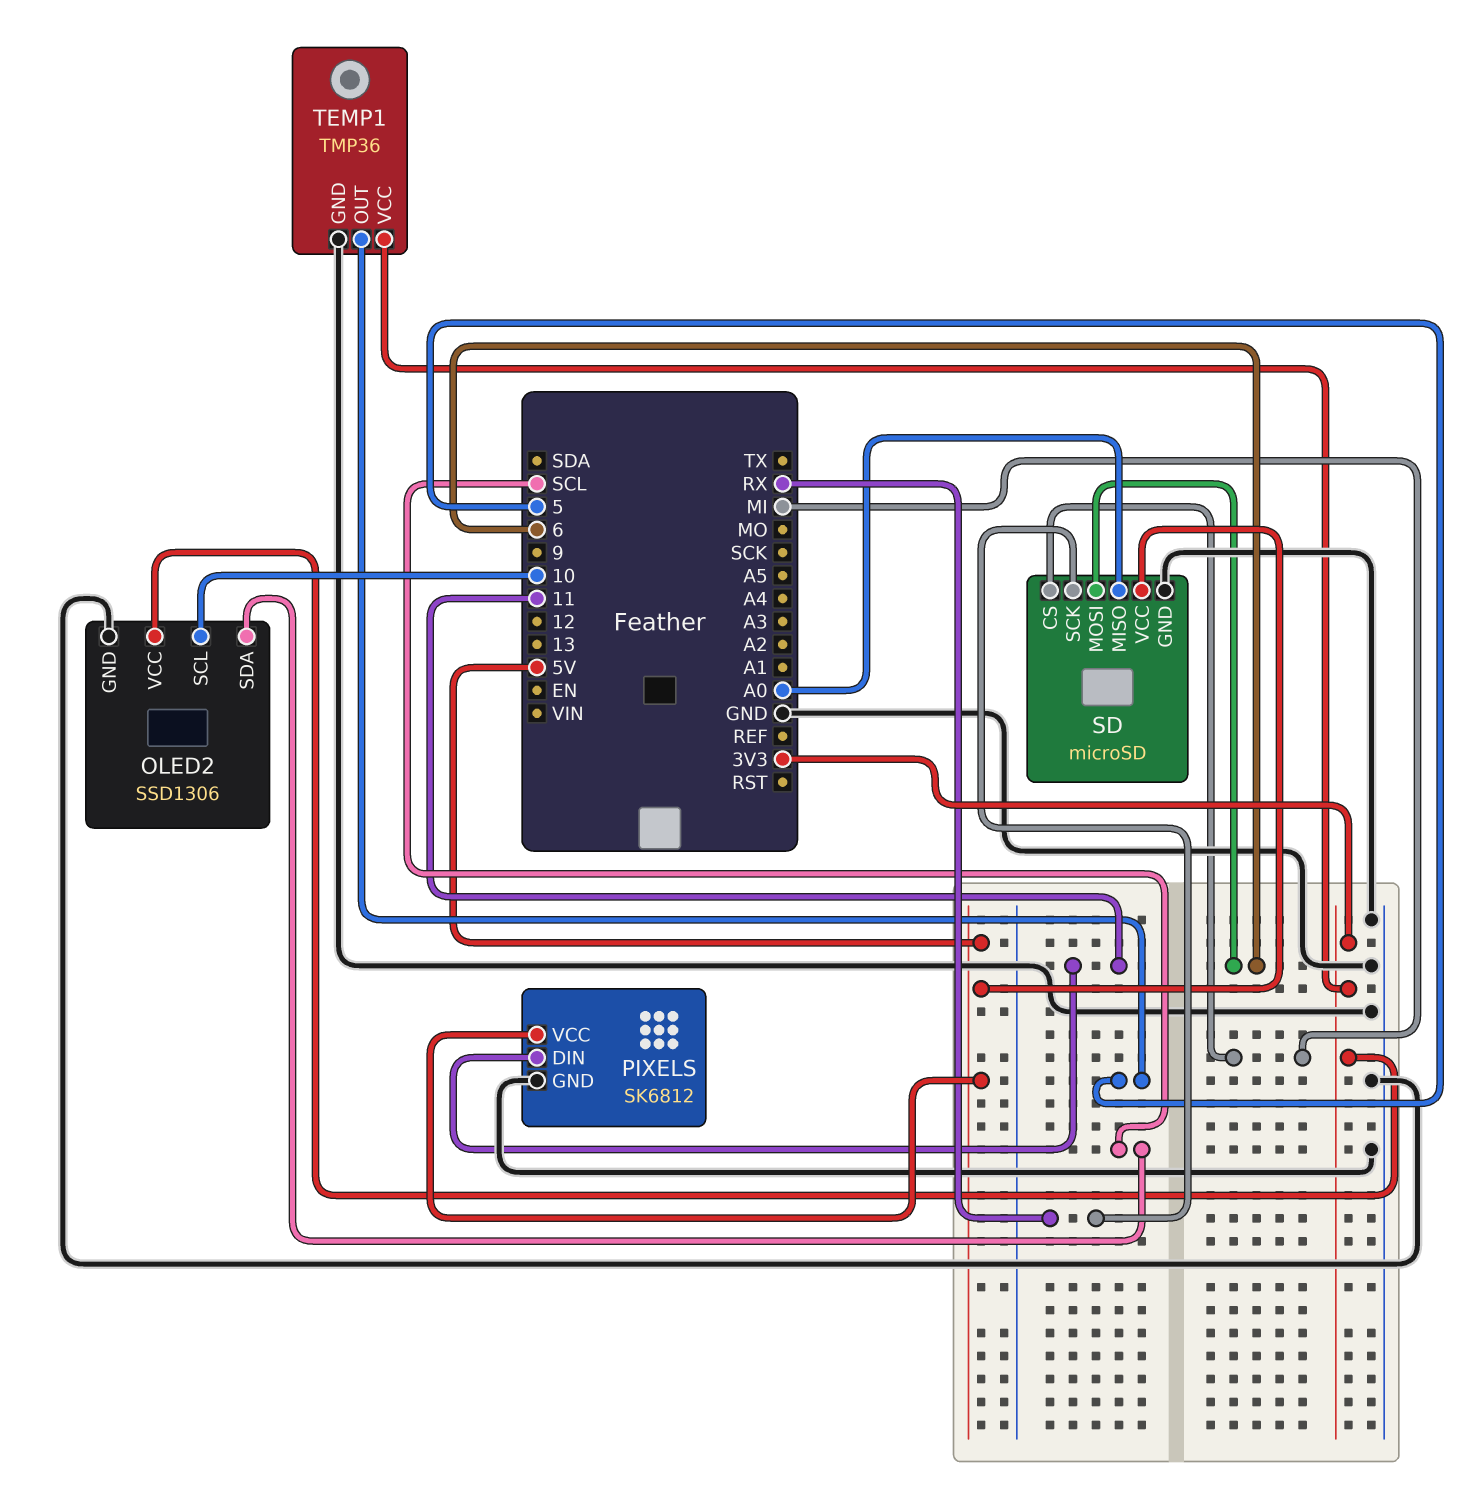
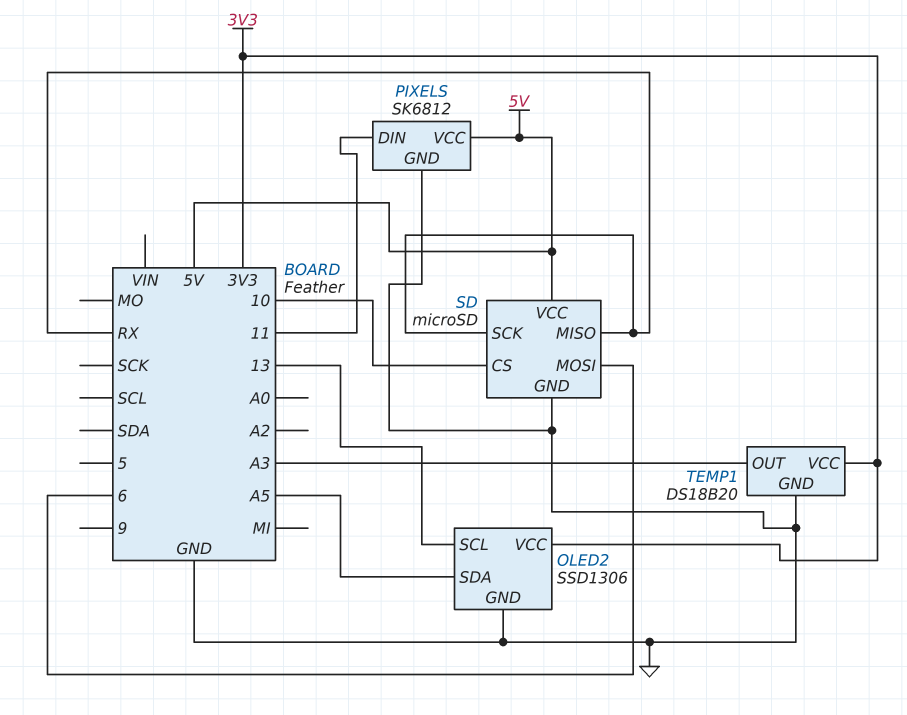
OLED2 pin SCL: 10 -> 13
OLED2 pin SDA: SCL -> A5
SD pin CS: MI -> 10
SD pin MISO: A0 -> RX
TEMP1: TMP36 -> DS18B20
TEMP1 pin OUT: 5 -> A3

